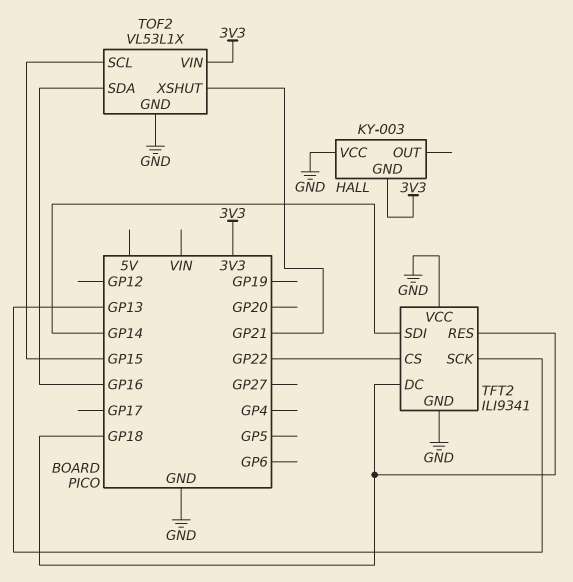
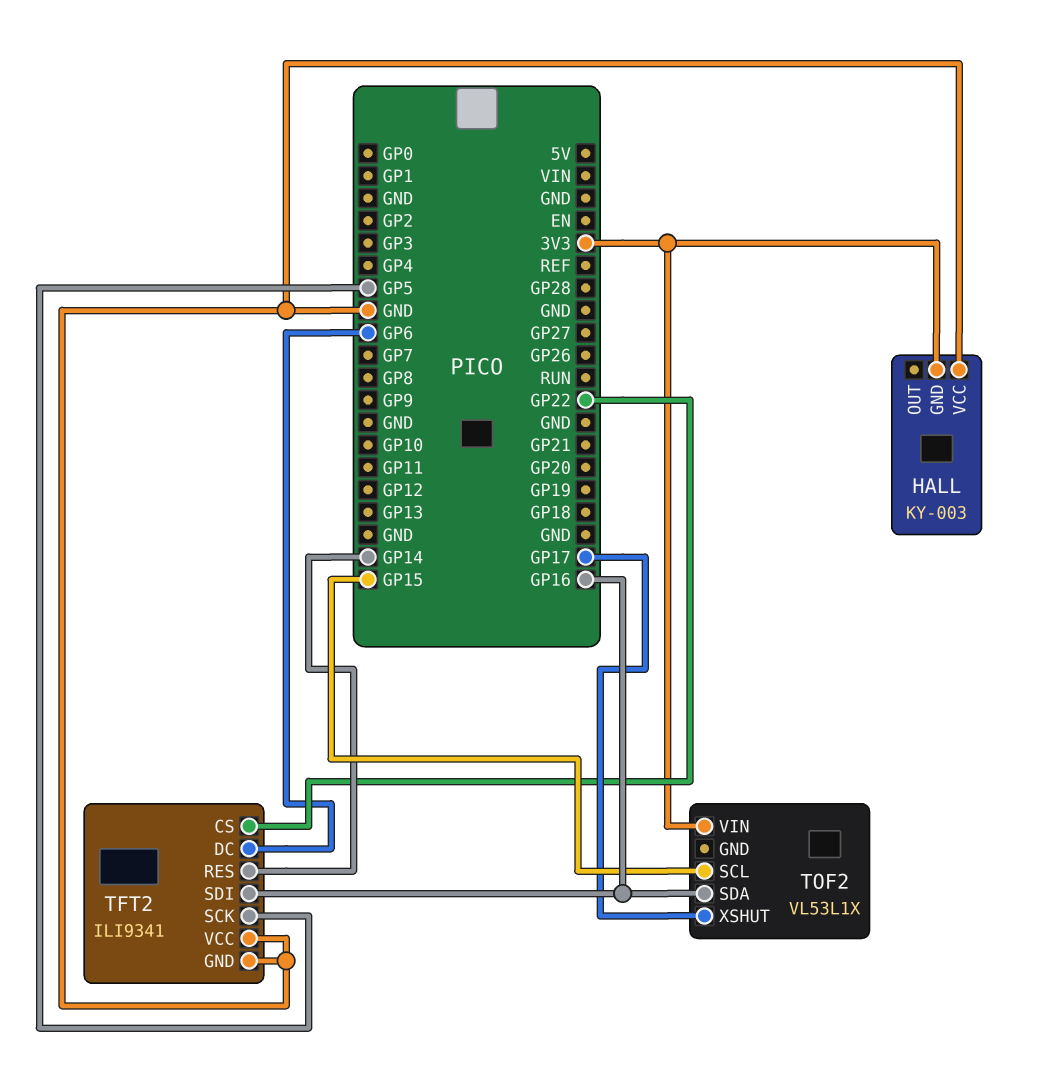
TFT2 pin DC: GP18 -> GP6
TFT2 pin RES: GP18 -> GP14
TFT2 pin SCK: GP13 -> GP5
TFT2 pin SDI: GP14 -> GP16
TOF2 pin GND: GND -> none
TOF2 pin XSHUT: GP21 -> GP17

